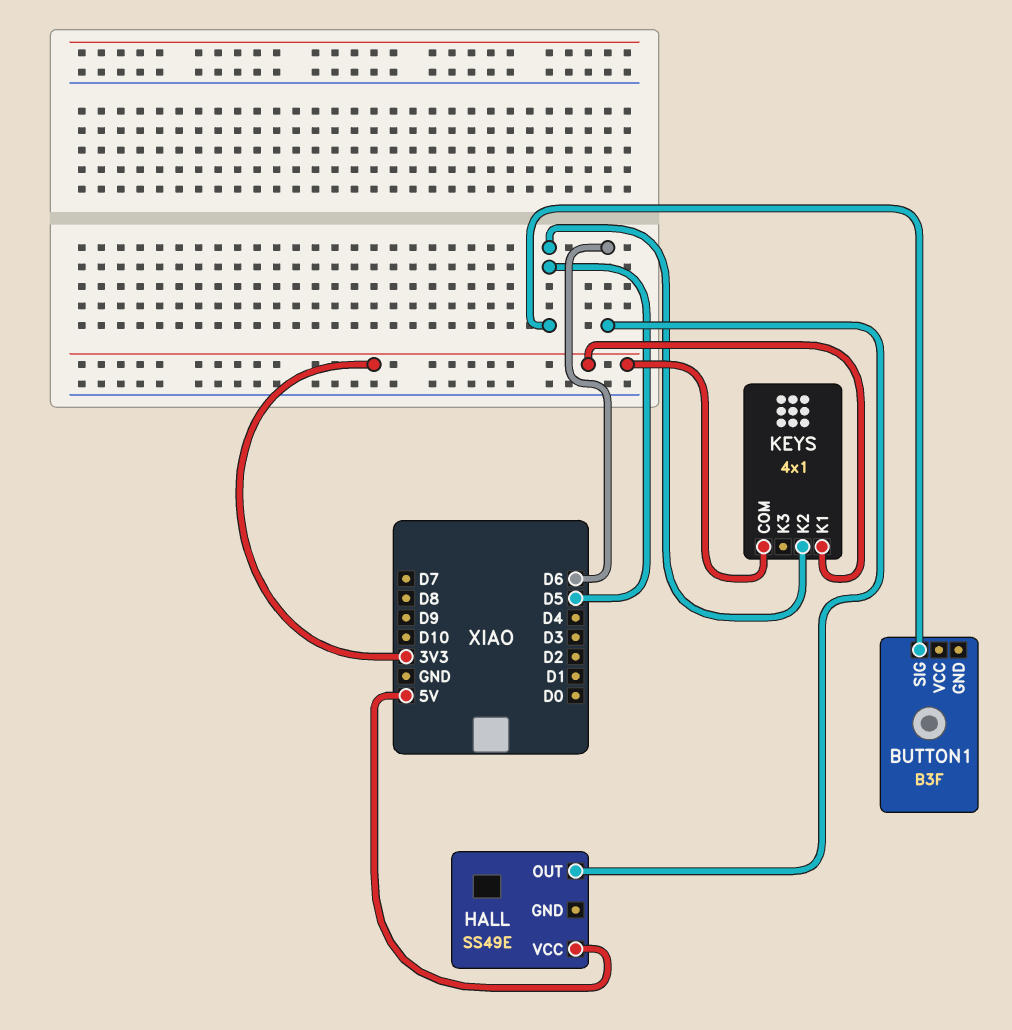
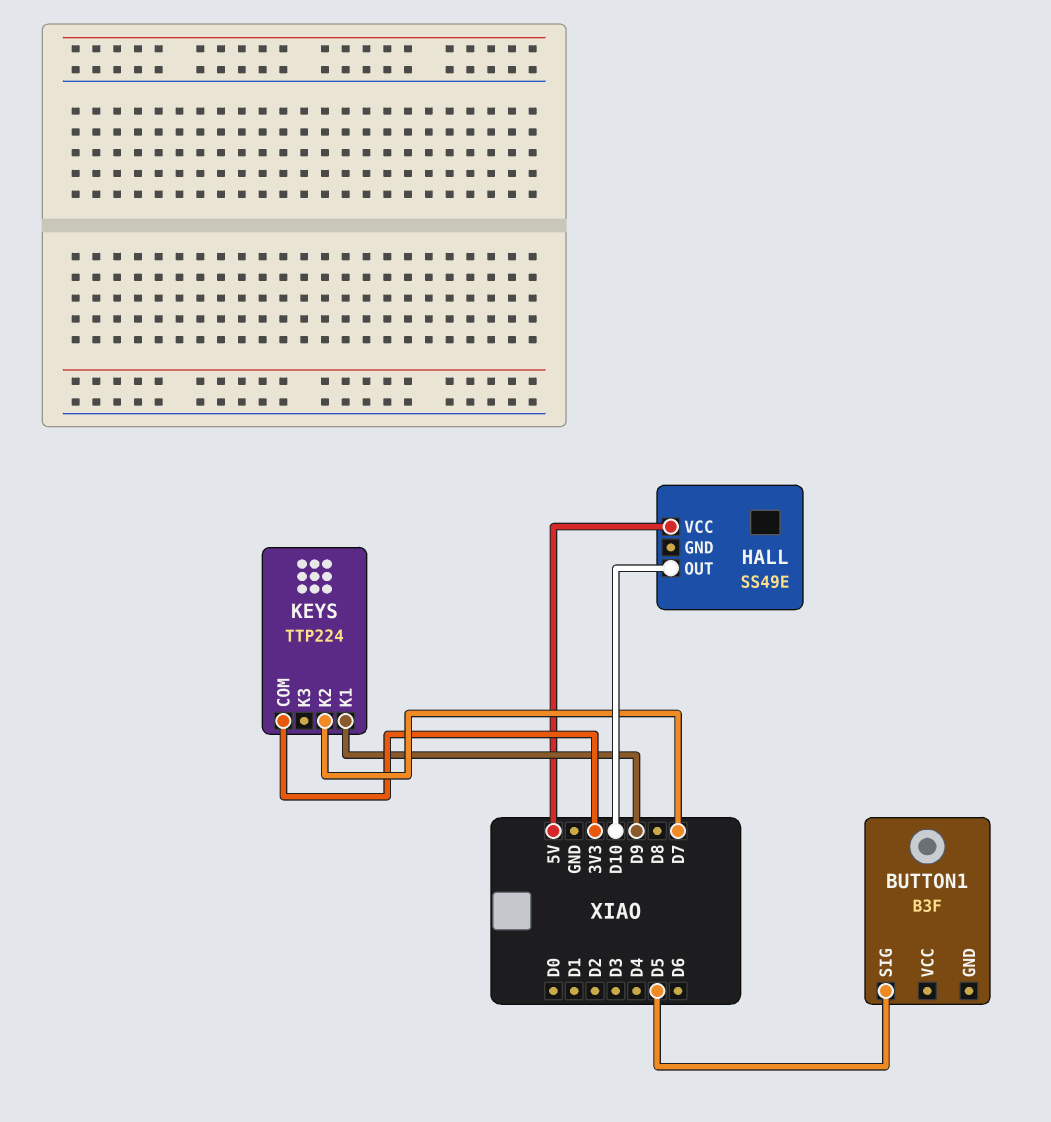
HALL pin OUT: D6 -> D10
KEYS: 4x1 -> TTP224
KEYS pin K1: 3V3 -> D9
KEYS pin K2: D5 -> D7

